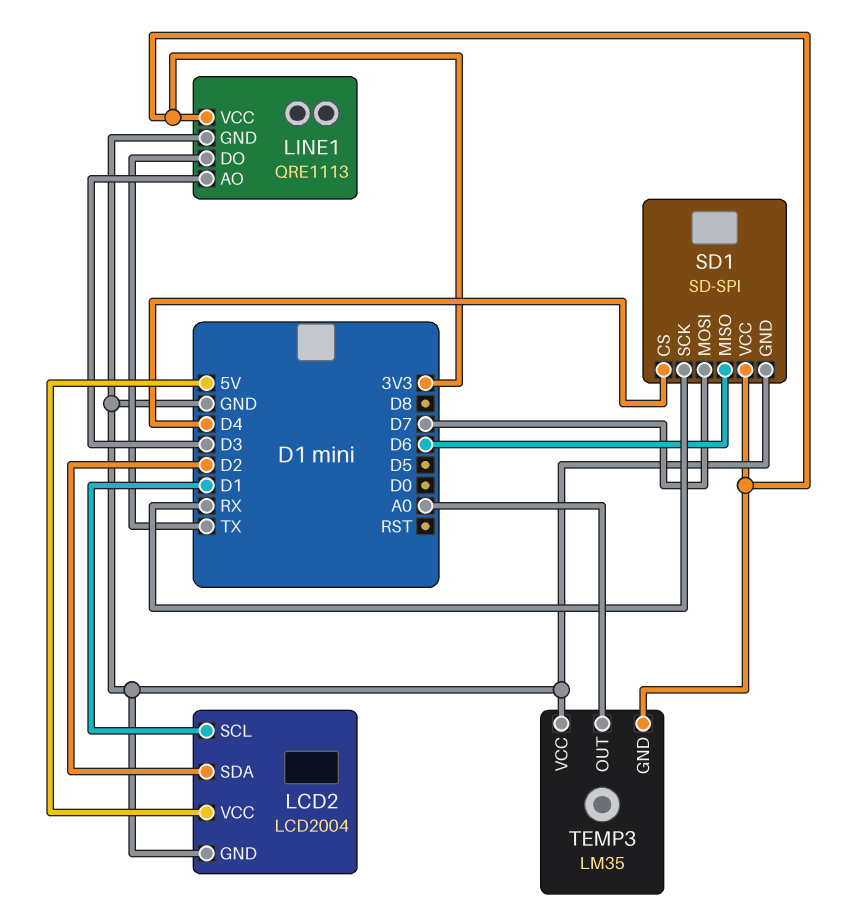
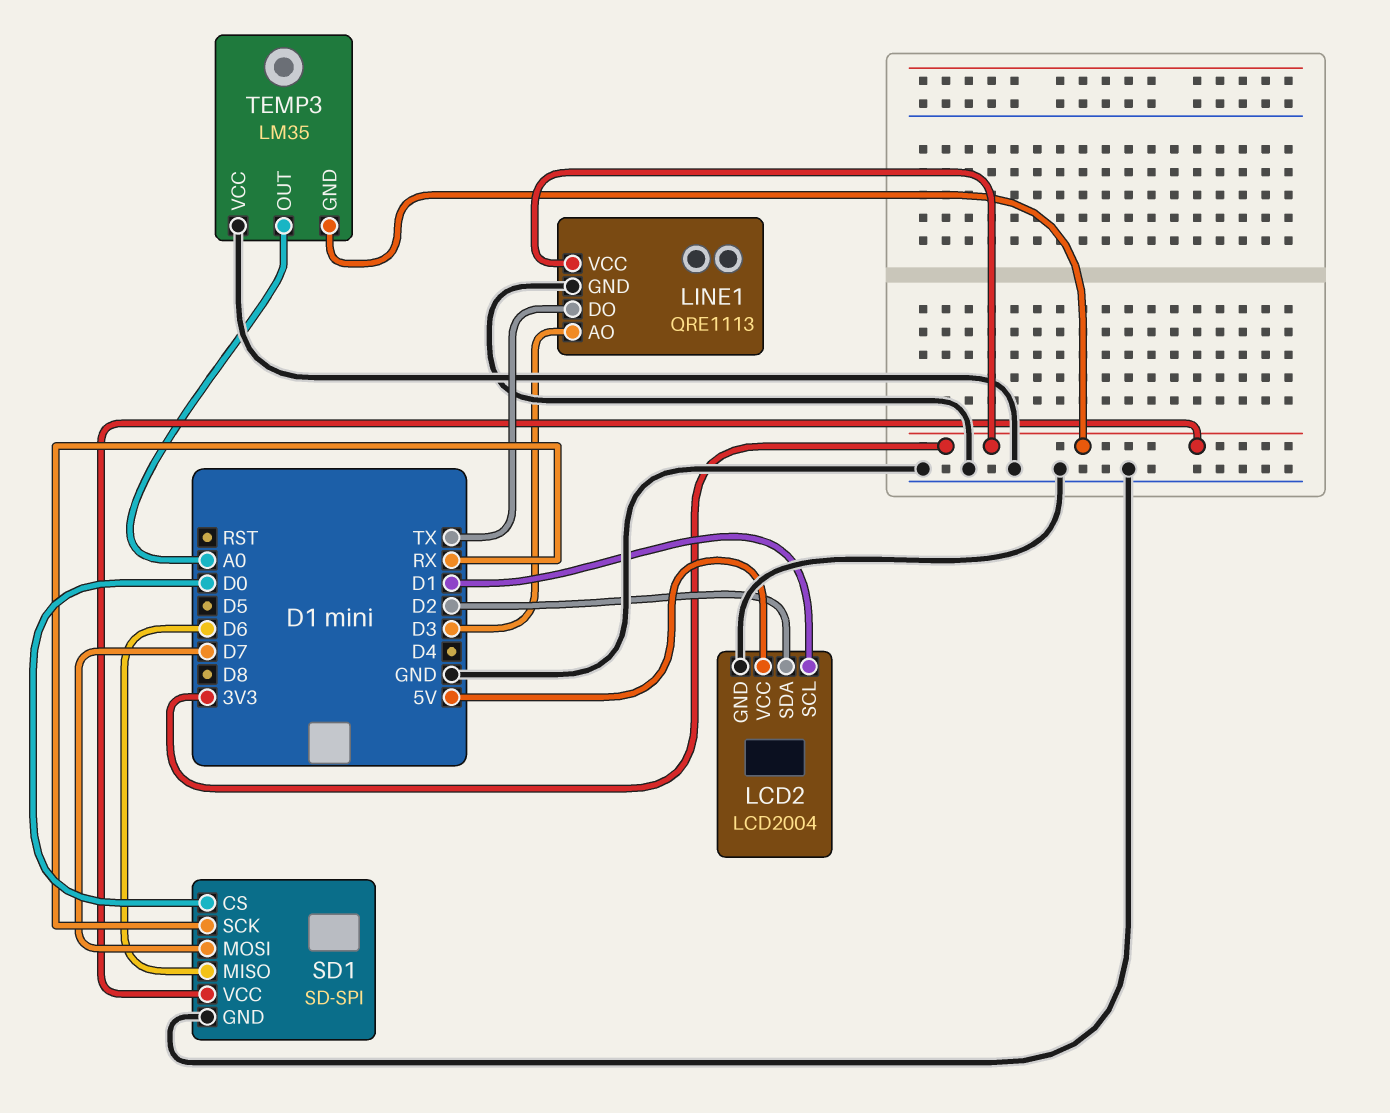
SD1 pin CS: D4 -> D0

